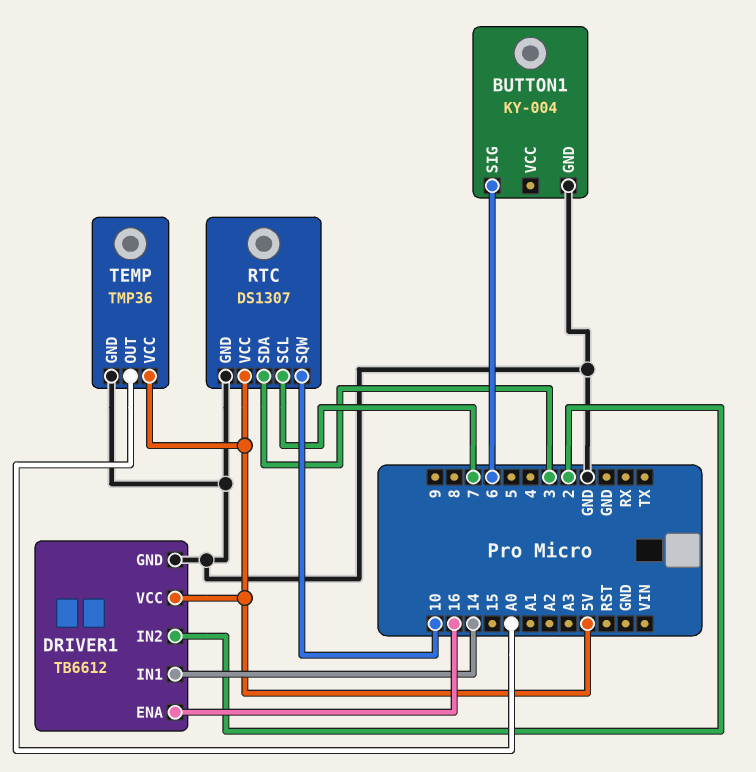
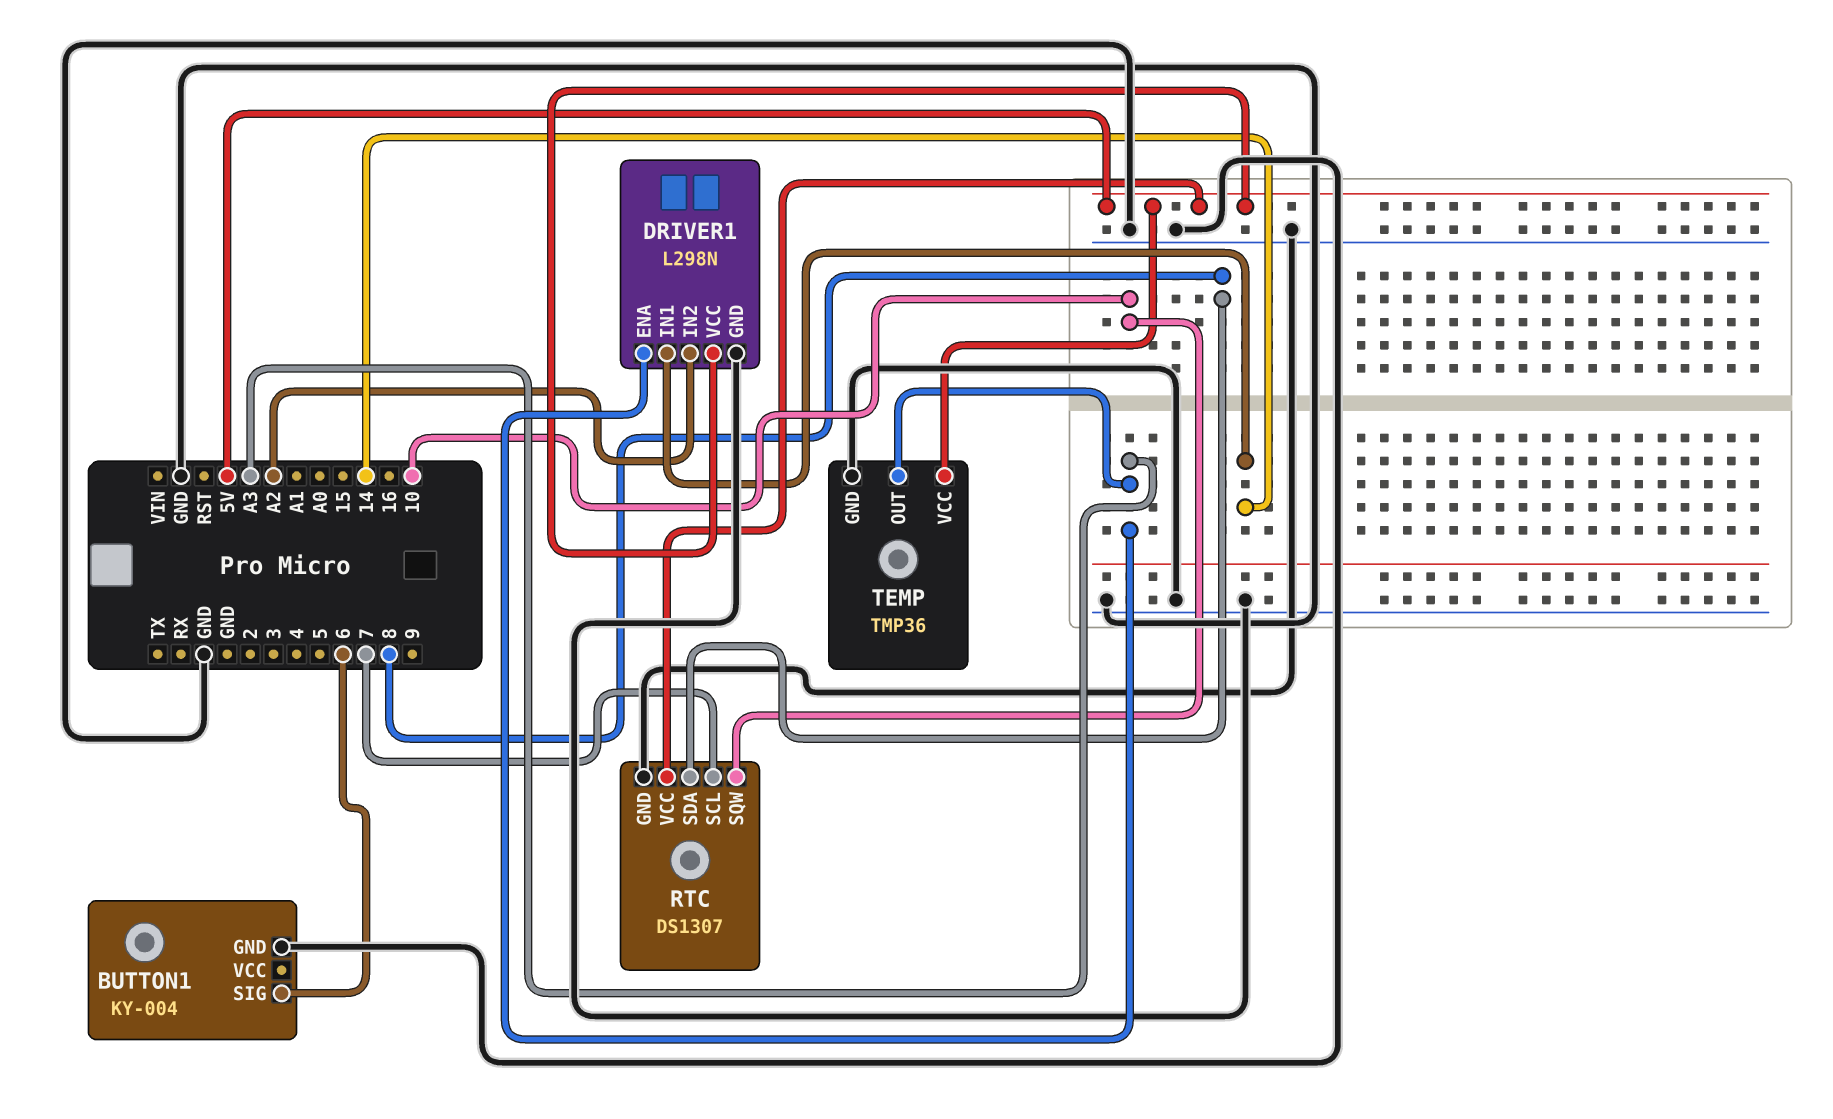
DRIVER1: TB6612 -> L298N
DRIVER1 pin ENA: 16 -> A3
DRIVER1 pin IN2: 2 -> A2
RTC pin SDA: 3 -> 8
TEMP pin OUT: A0 -> A3

